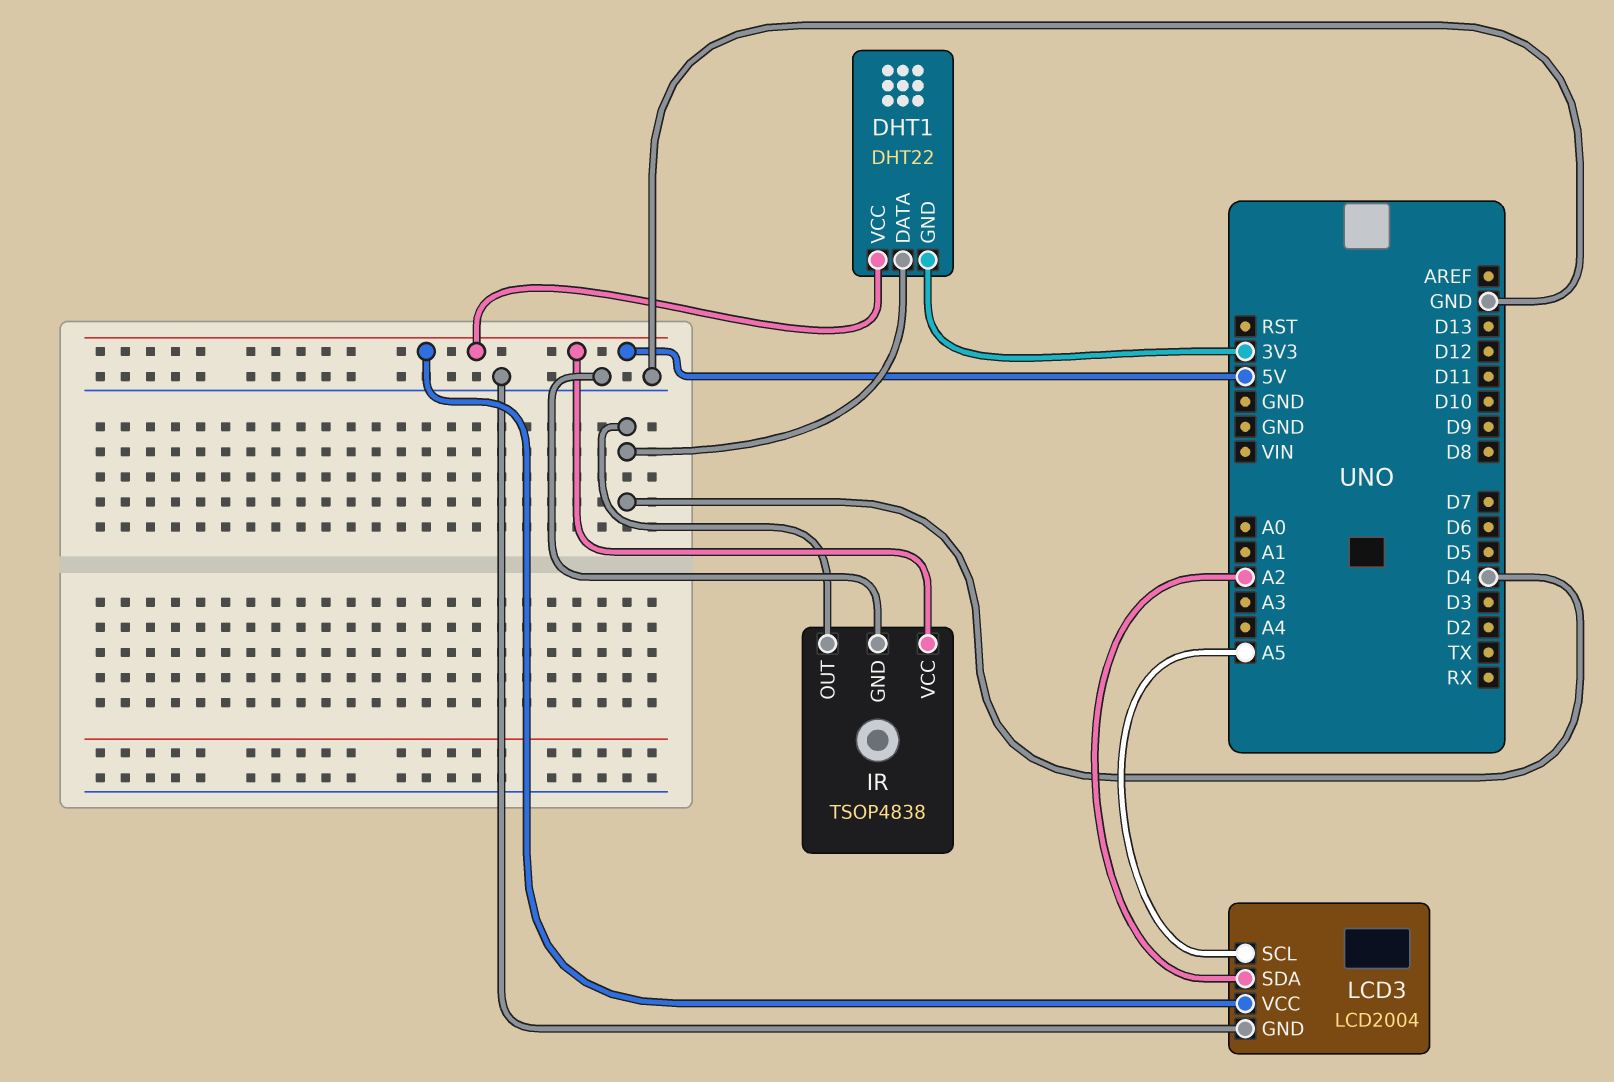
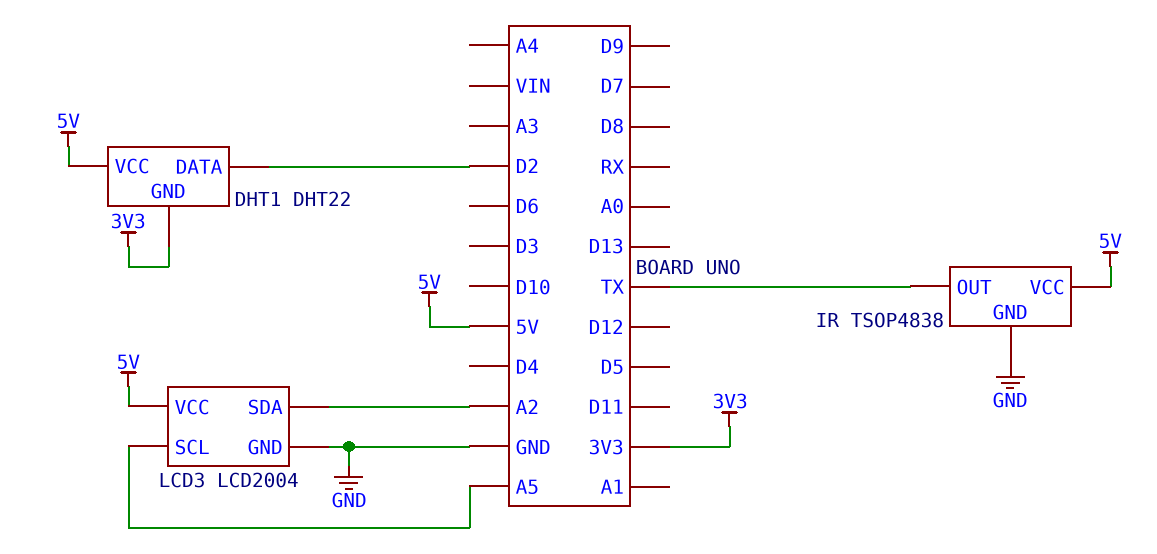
DHT1 pin DATA: D4 -> D2
IR pin OUT: D4 -> TX

